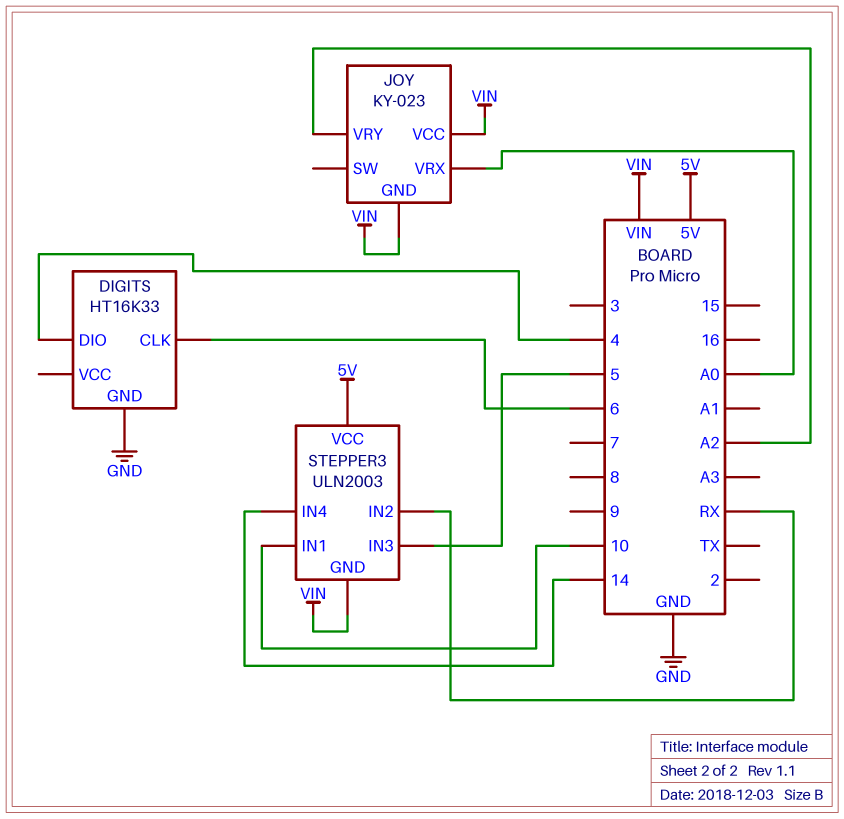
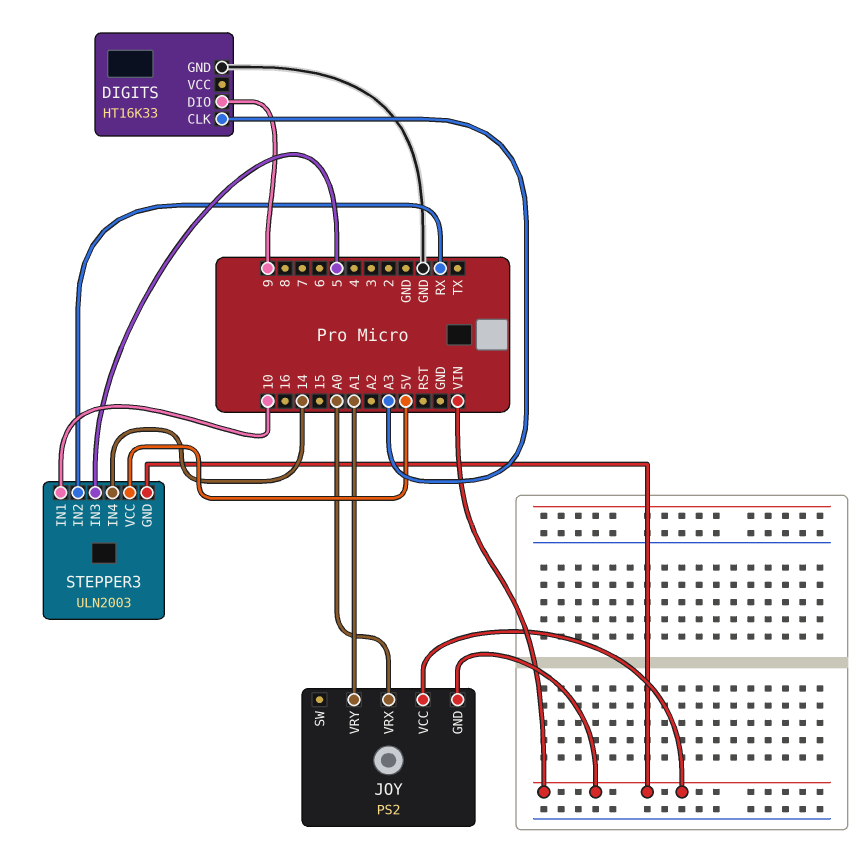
DIGITS pin CLK: 6 -> A3
DIGITS pin DIO: 4 -> 9
JOY: KY-023 -> PS2
JOY pin VRY: A2 -> A1

